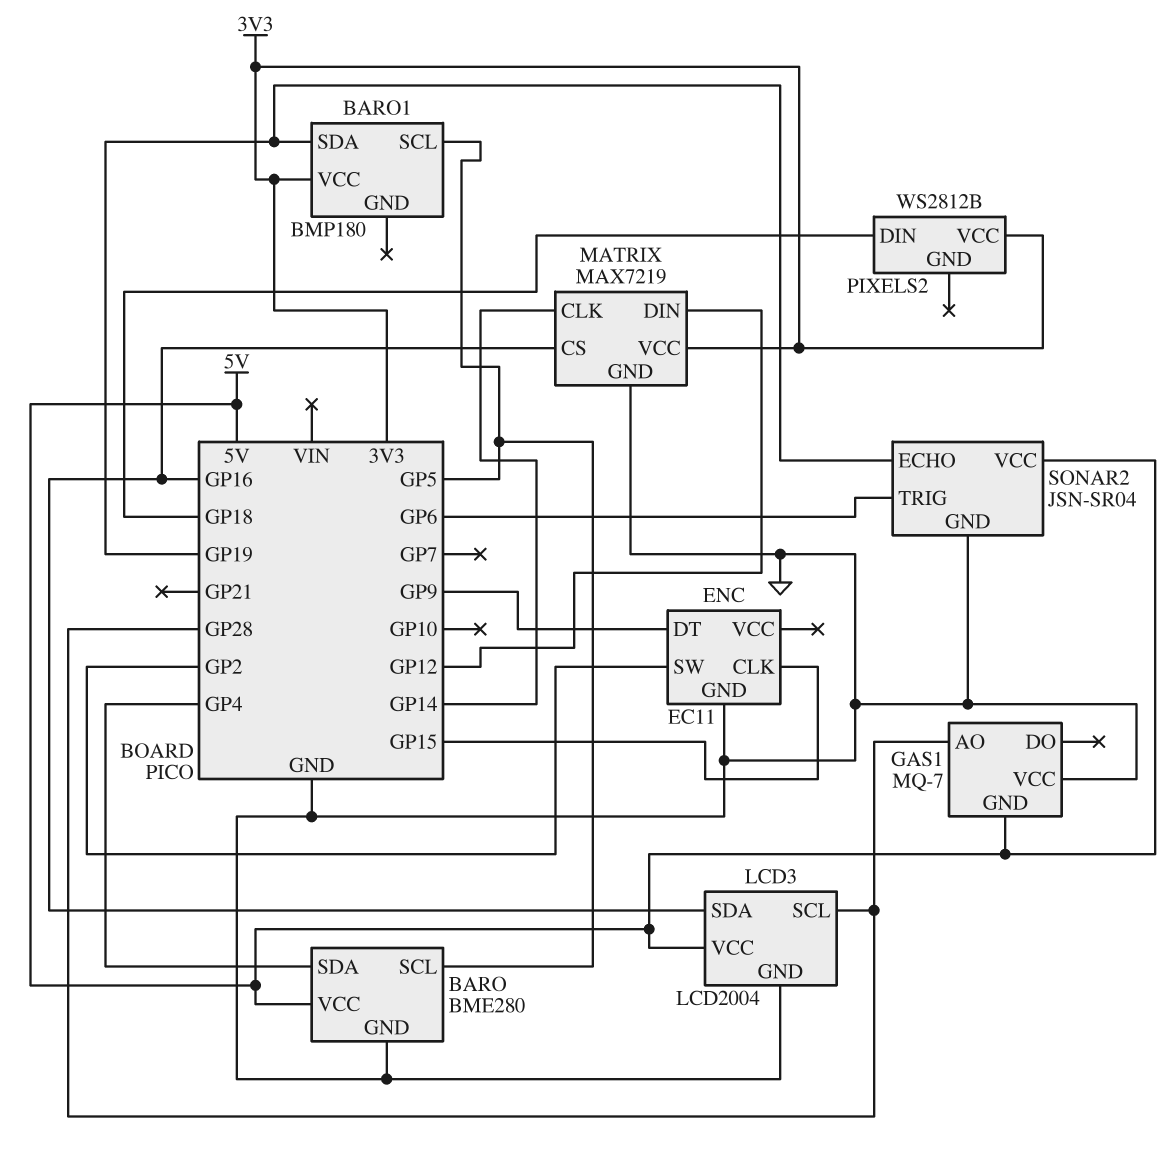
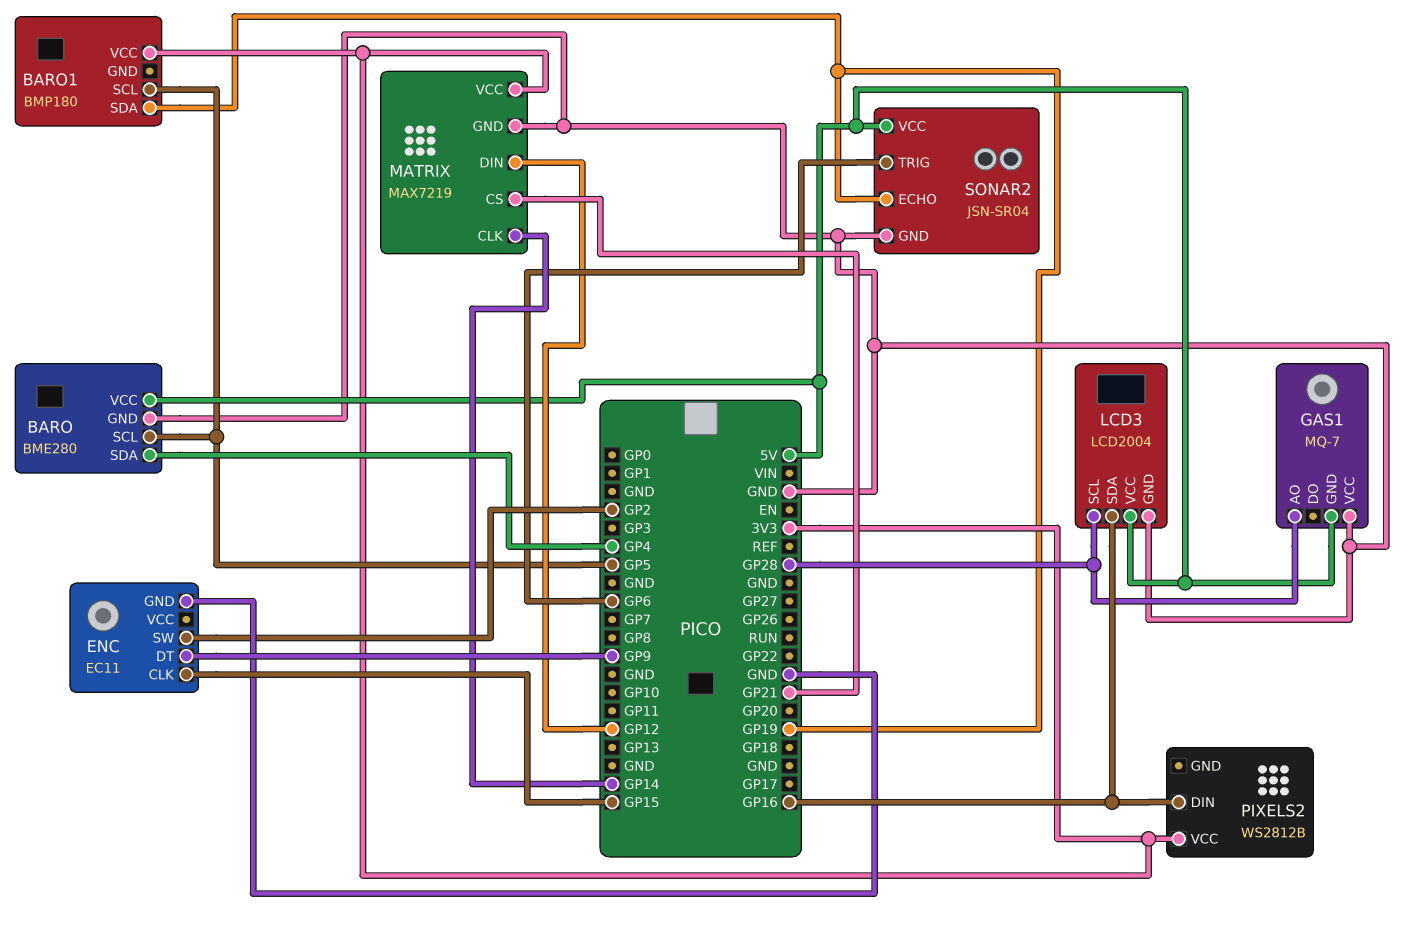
MATRIX pin CS: GP16 -> GP21
PIXELS2 pin DIN: GP18 -> GP16

